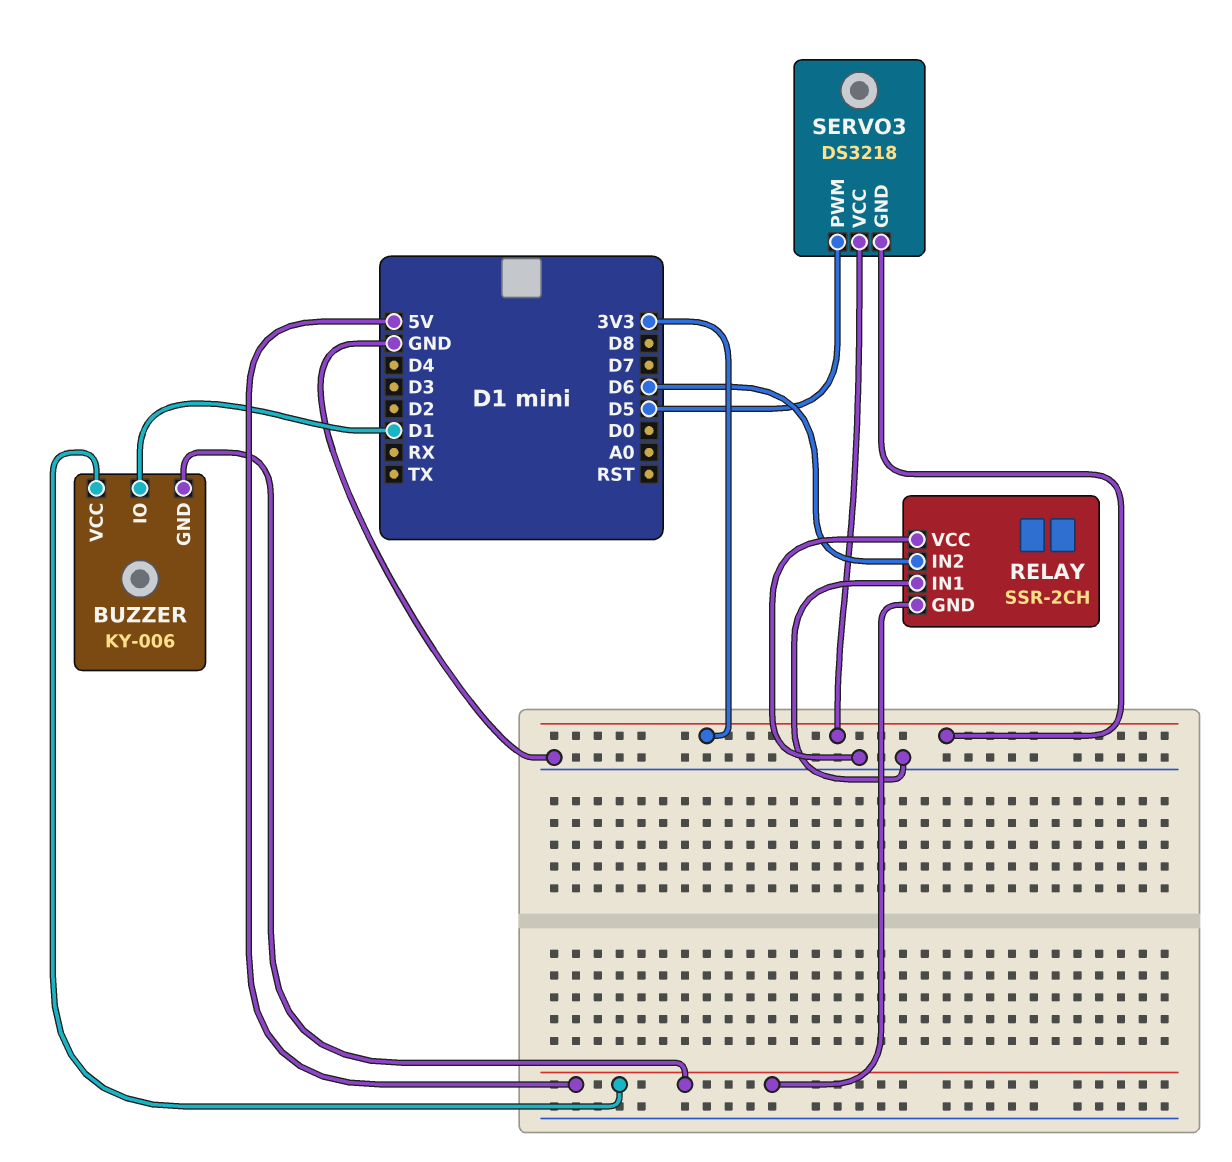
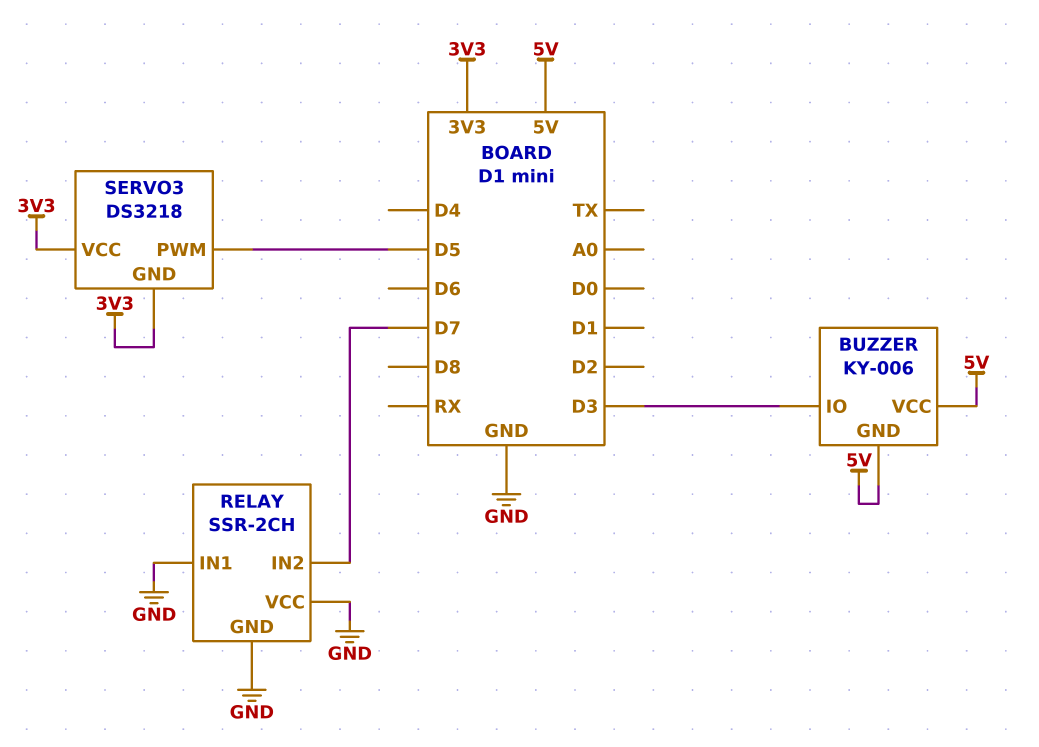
BUZZER pin IO: D1 -> D3
RELAY pin GND: 5V -> GND
RELAY pin IN2: D6 -> D7

